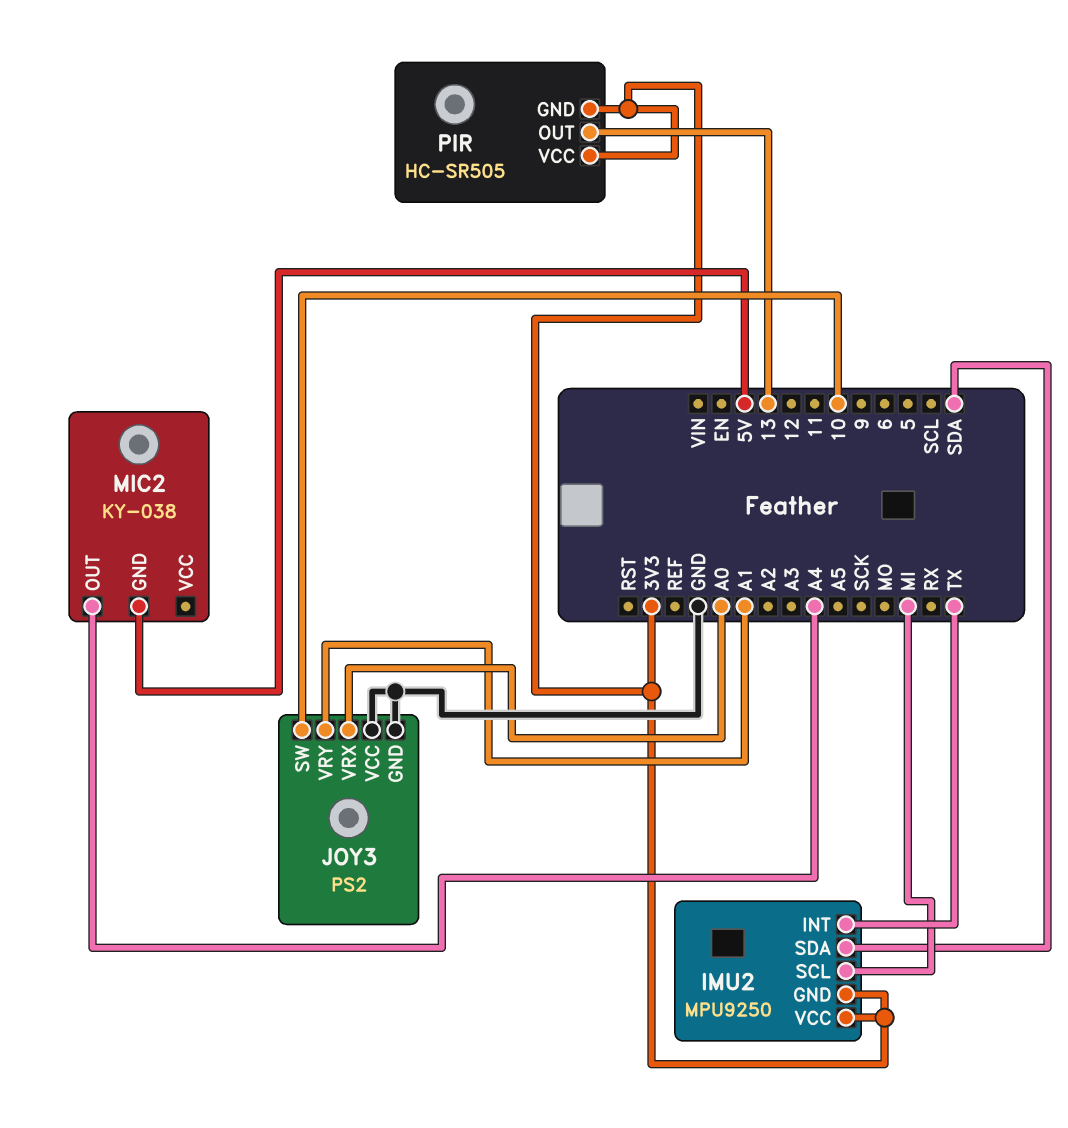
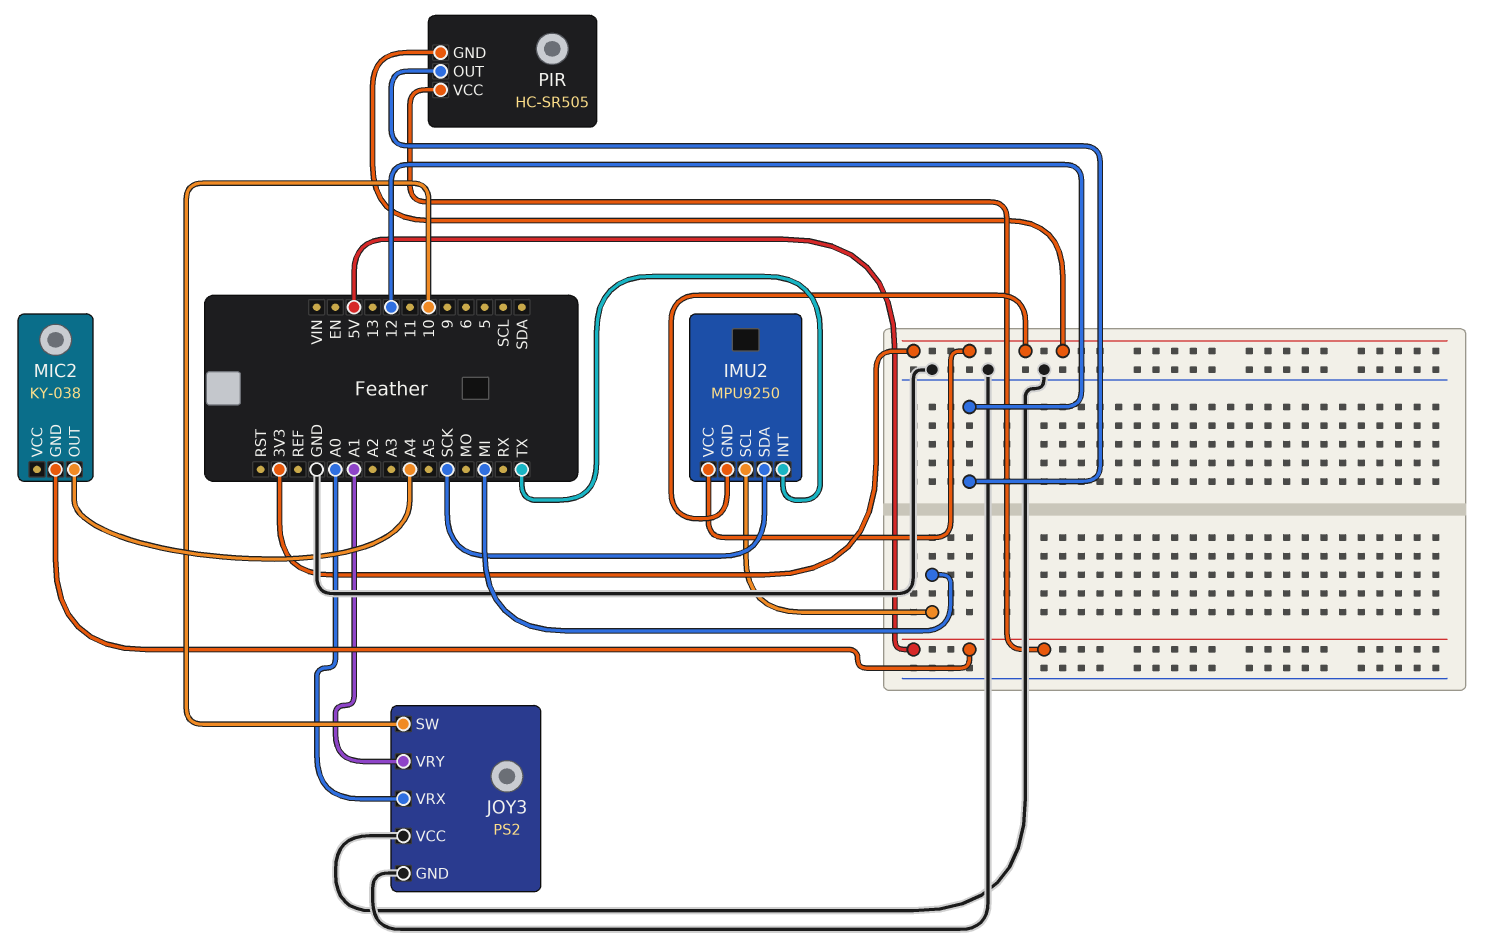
IMU2 pin SDA: SDA -> SCK
PIR pin OUT: 13 -> 12
PIR pin VCC: 3V3 -> 5V

